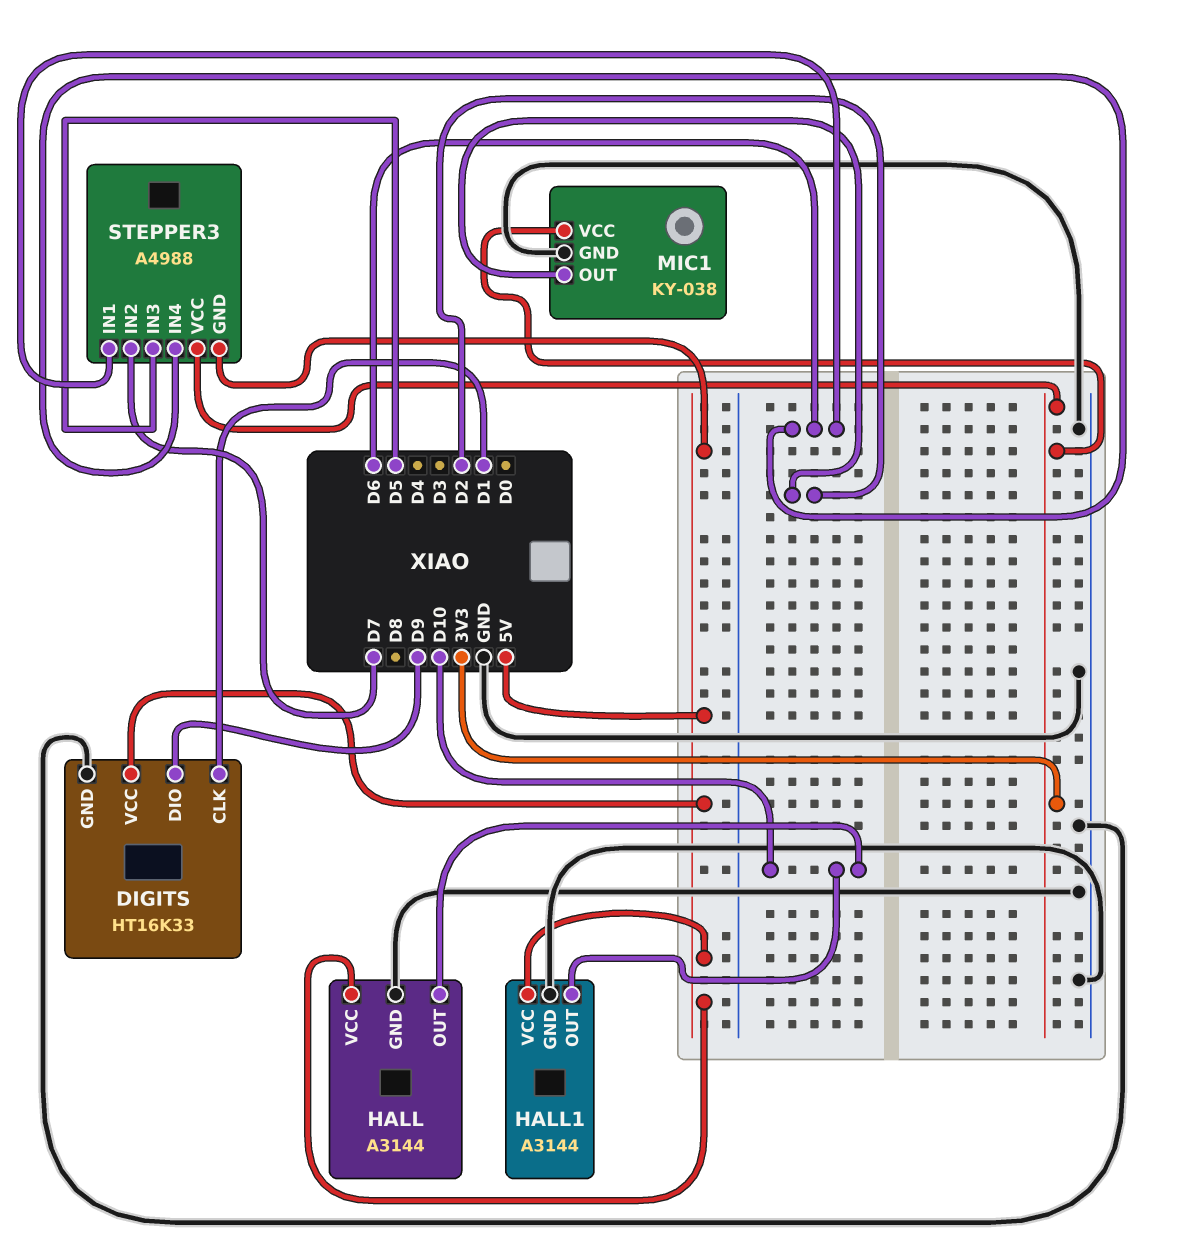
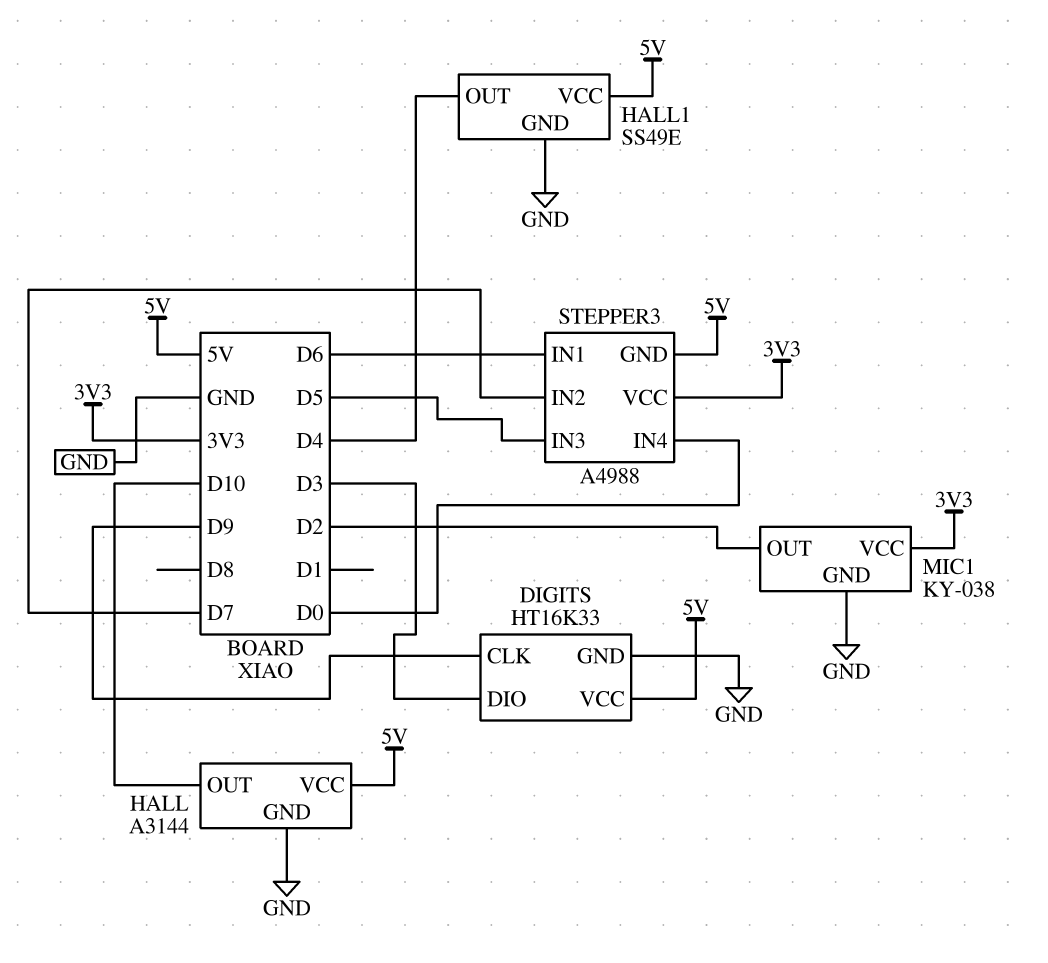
DIGITS pin CLK: D1 -> D9
DIGITS pin DIO: D9 -> D3
HALL1: A3144 -> SS49E
HALL1 pin OUT: D10 -> D4
STEPPER3 pin IN4: D6 -> D0

